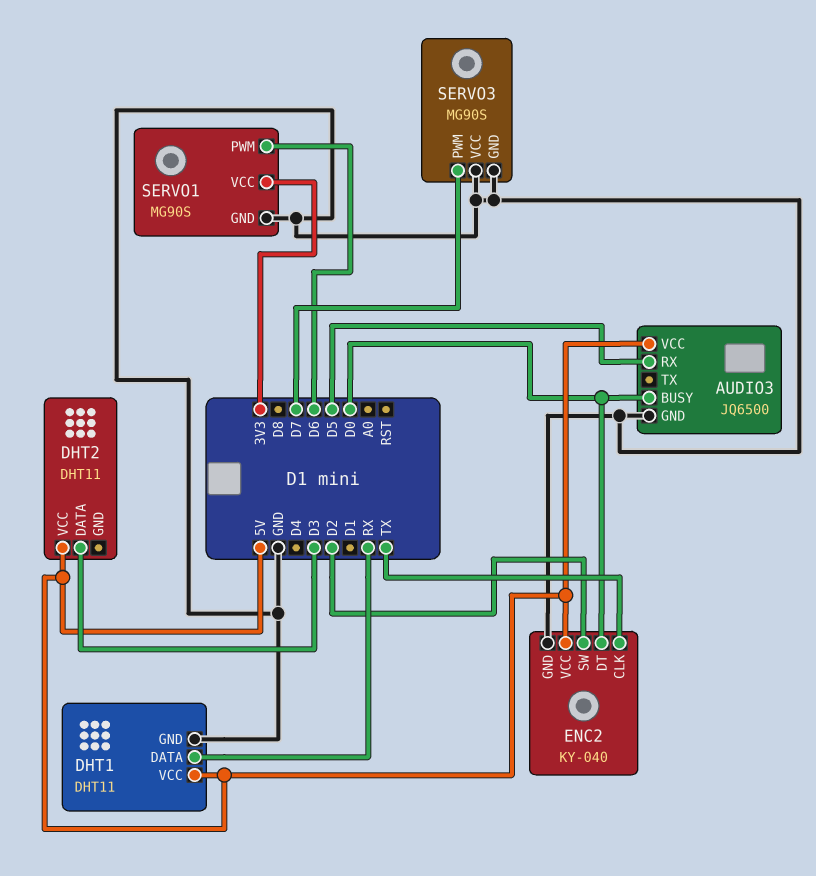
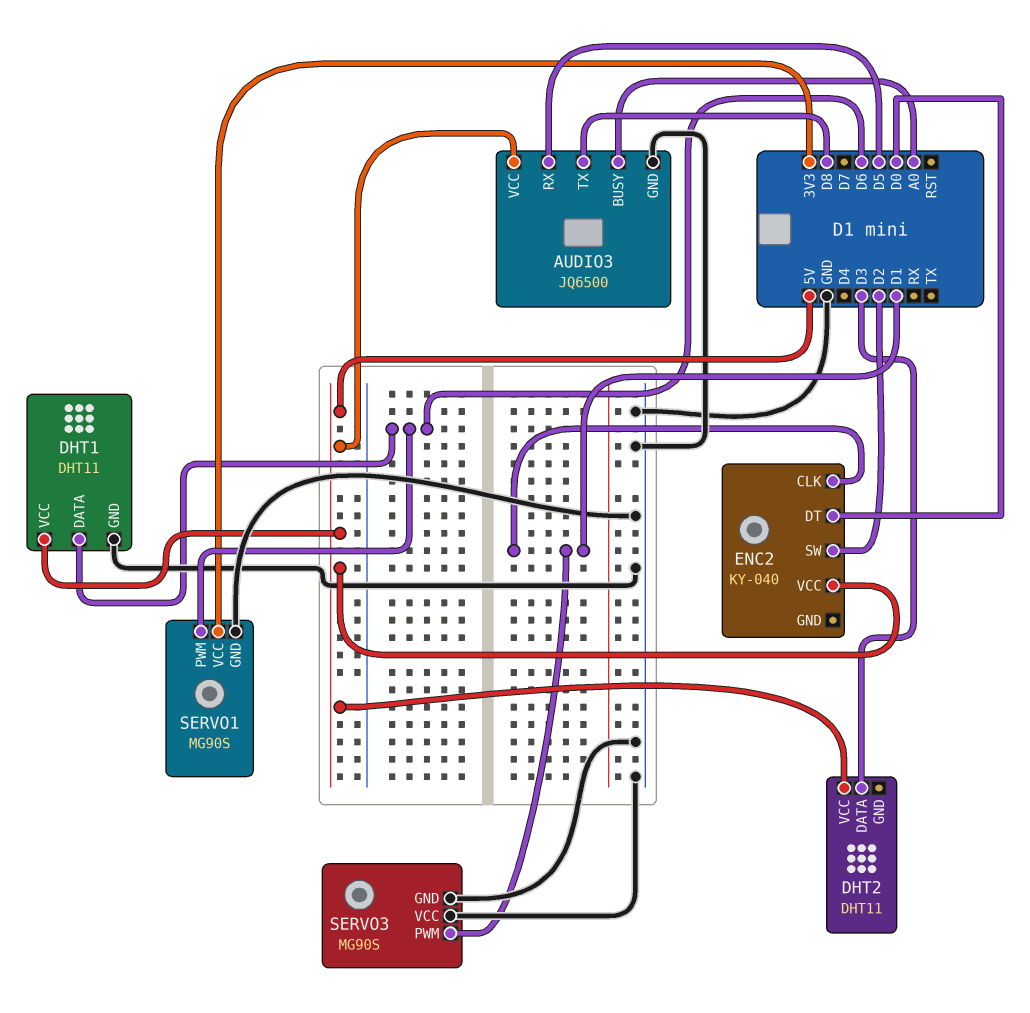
AUDIO3 pin BUSY: D0 -> A0
AUDIO3 pin TX: none -> D8
DHT1 pin DATA: RX -> D6
ENC2 pin CLK: TX -> D1
ENC2 pin GND: GND -> none
SERVO3 pin PWM: D7 -> D1

